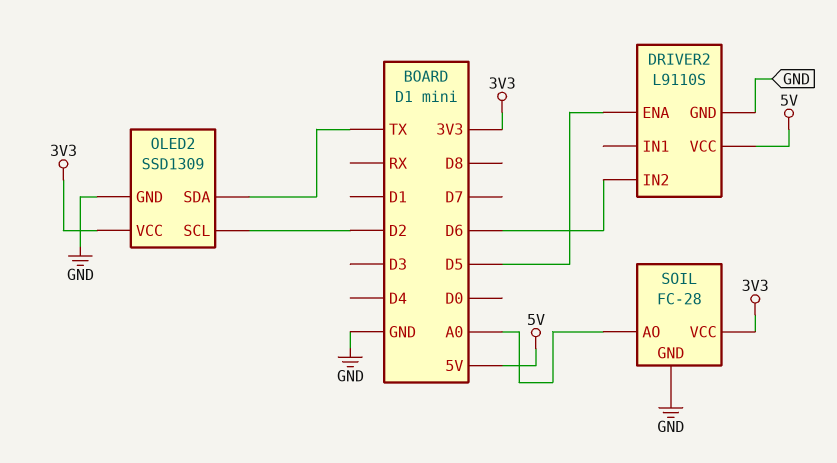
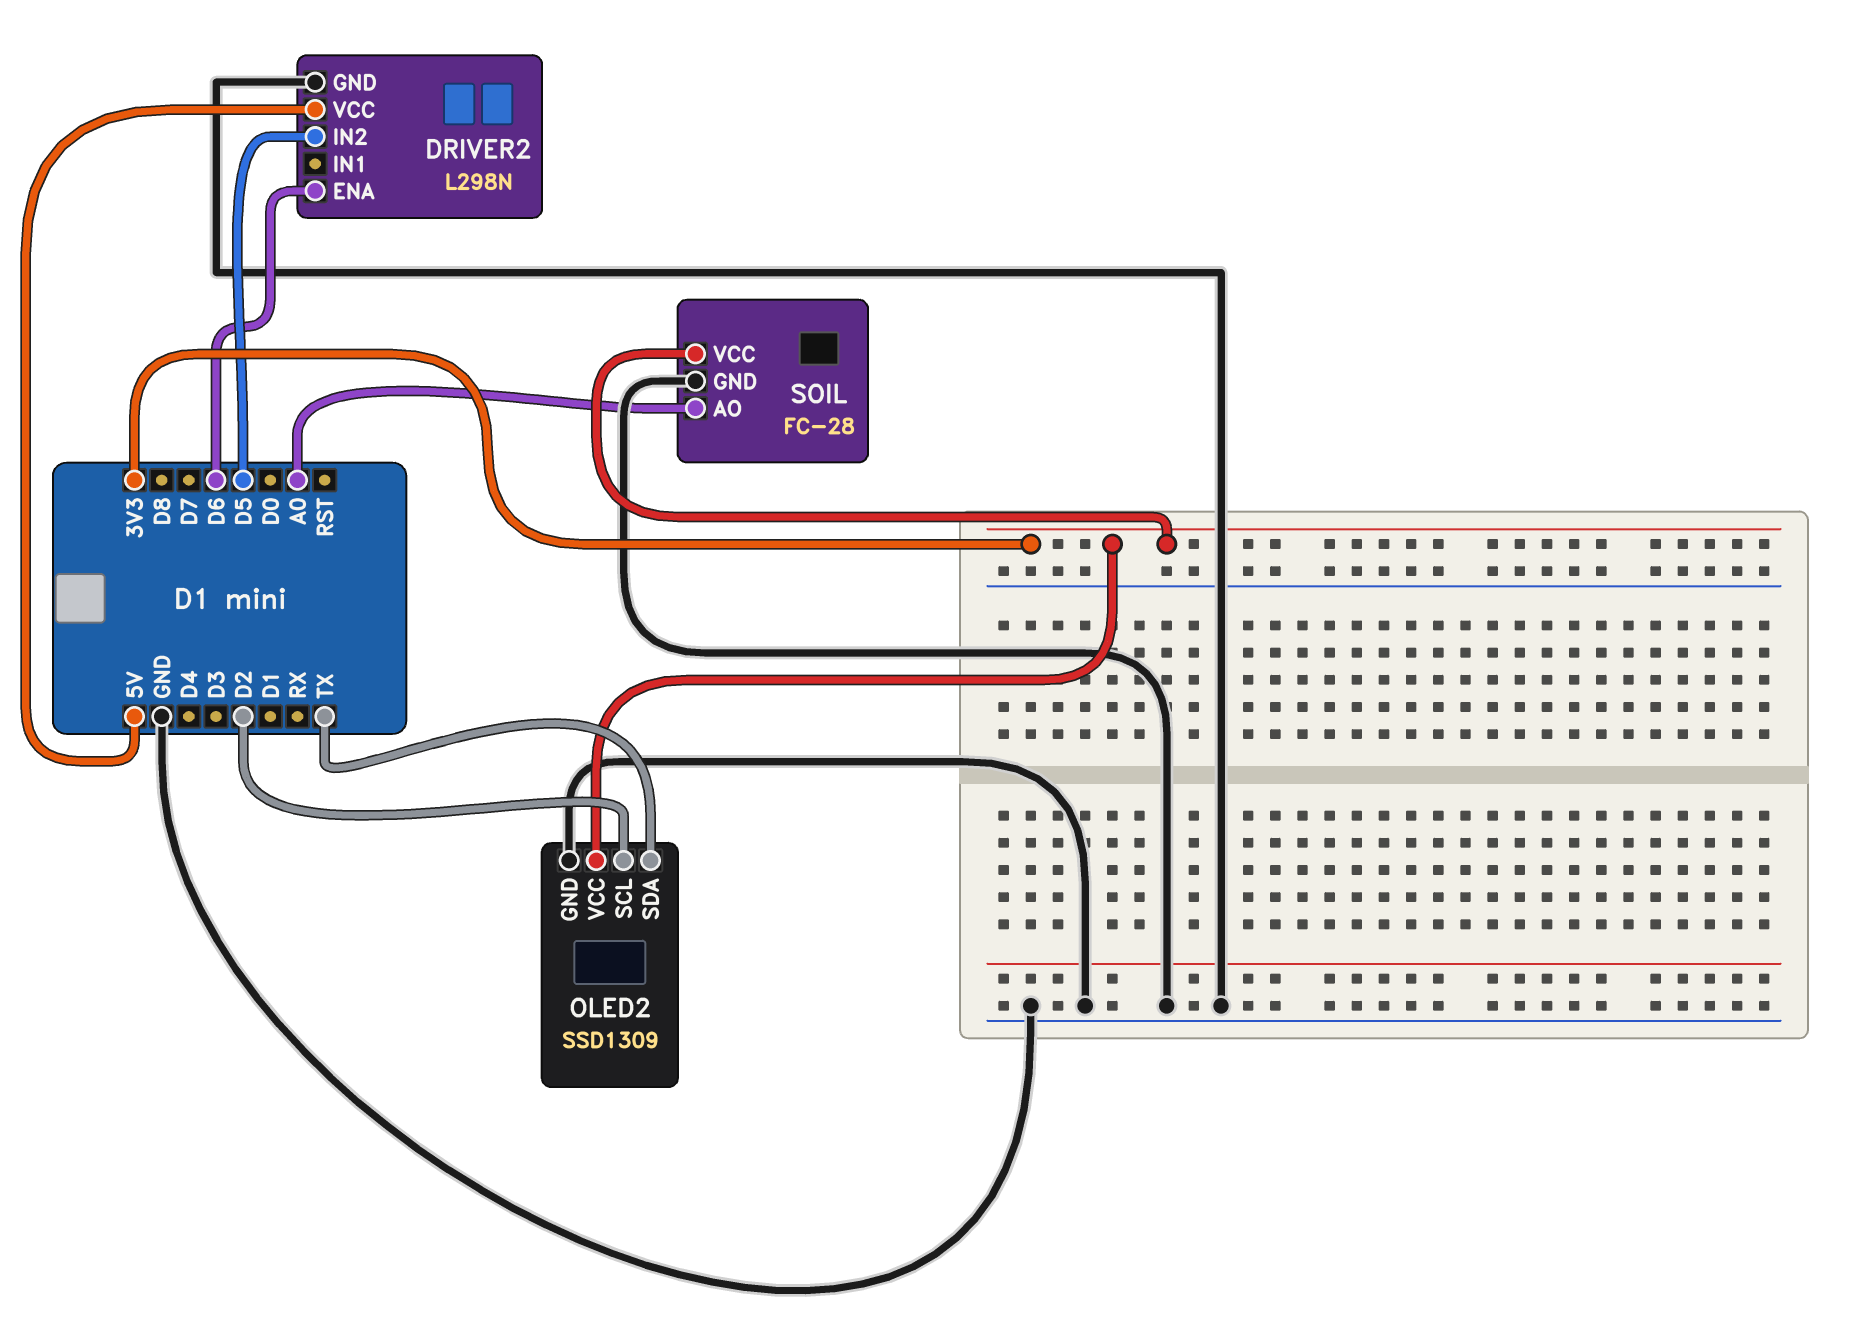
DRIVER2: L9110S -> L298N
DRIVER2 pin ENA: D5 -> D6
DRIVER2 pin IN2: D6 -> D5

